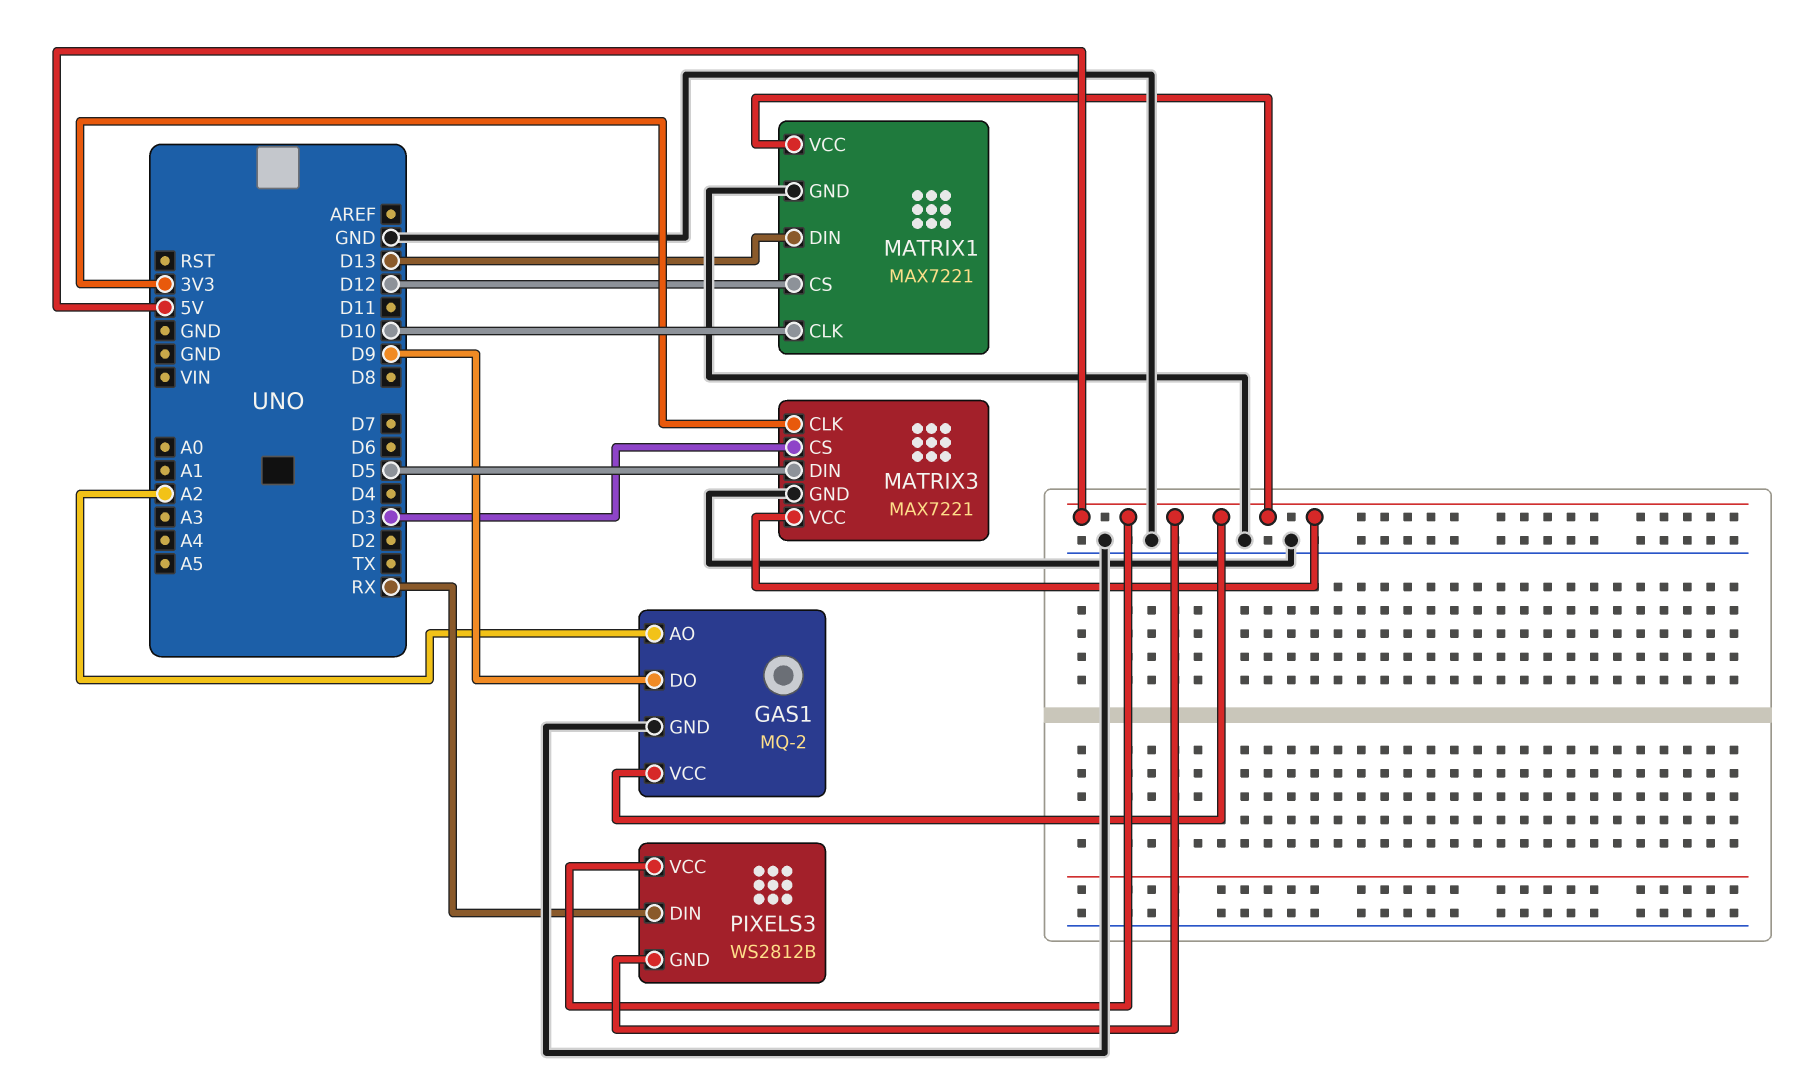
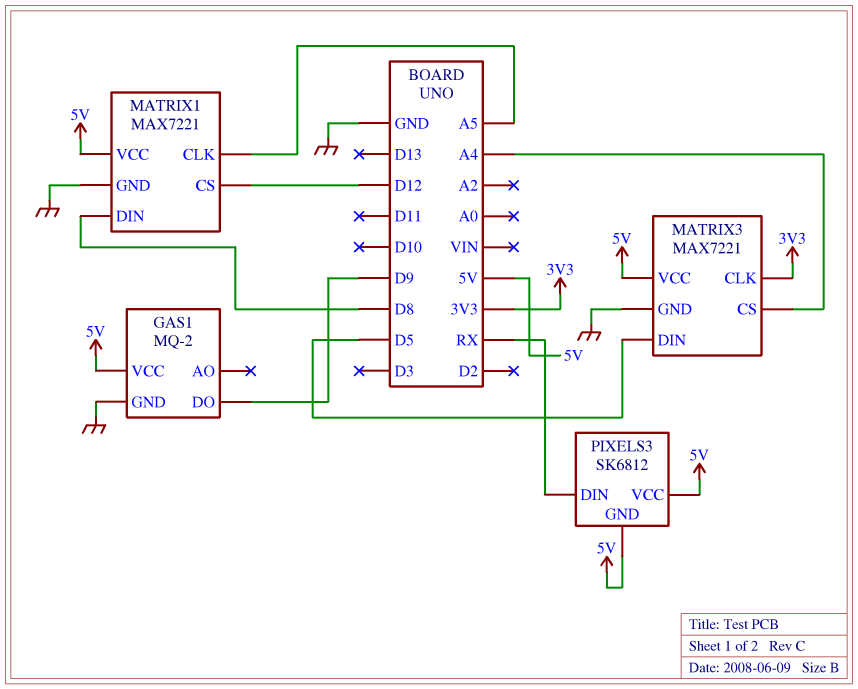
GAS1 pin AO: A2 -> none
MATRIX1 pin CLK: D10 -> A5
MATRIX1 pin DIN: D13 -> D8
MATRIX3 pin CS: D3 -> A4
PIXELS3: WS2812B -> SK6812

